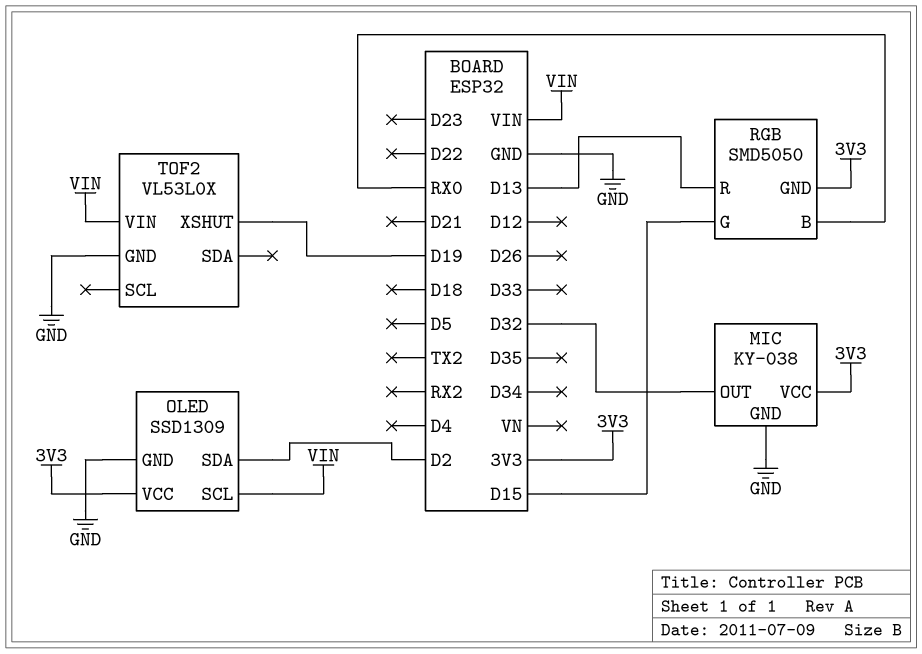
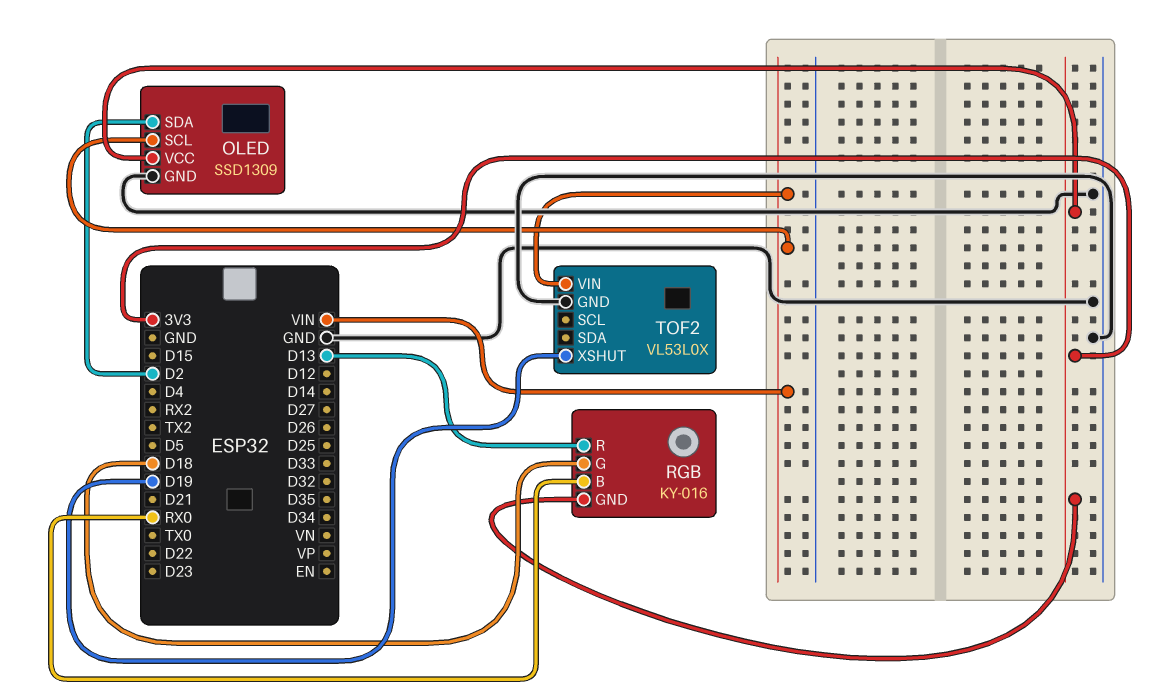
MIC: KY-038 -> none
MIC pin GND: GND -> none
MIC pin OUT: D32 -> none
MIC pin VCC: 3V3 -> none
RGB: SMD5050 -> KY-016
RGB pin G: D15 -> D18

